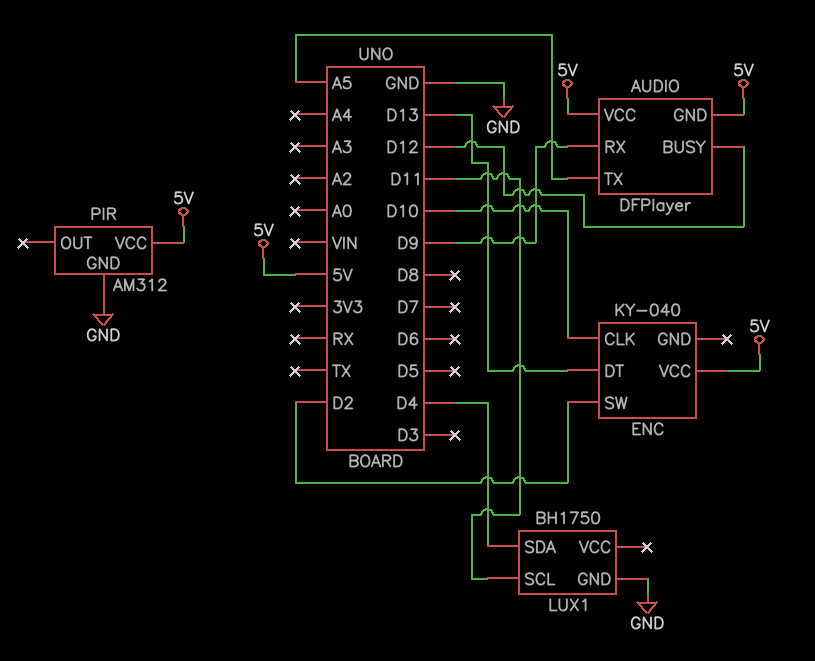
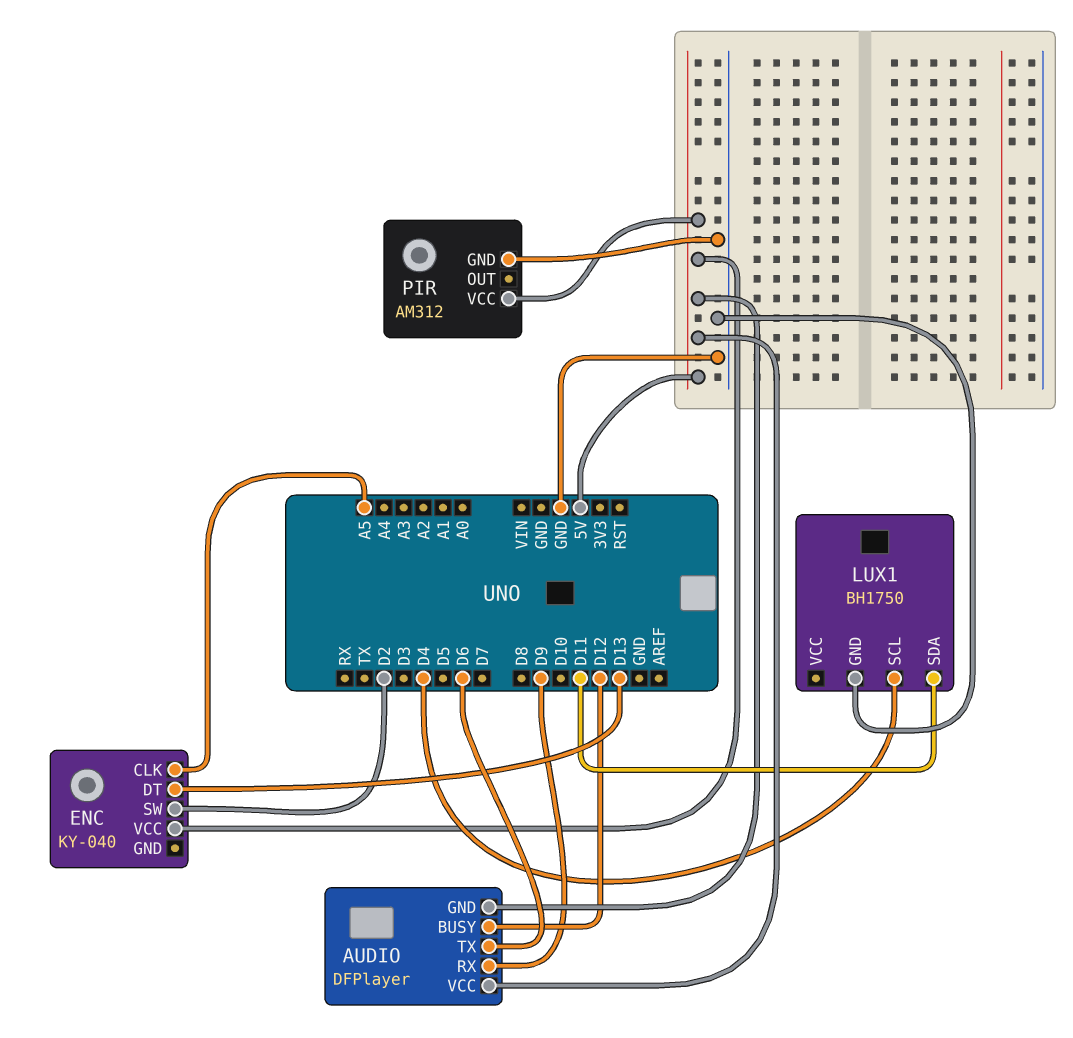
AUDIO pin TX: A5 -> D6
ENC pin CLK: D10 -> A5
LUX1 pin SCL: D11 -> D4
LUX1 pin SDA: D4 -> D11

